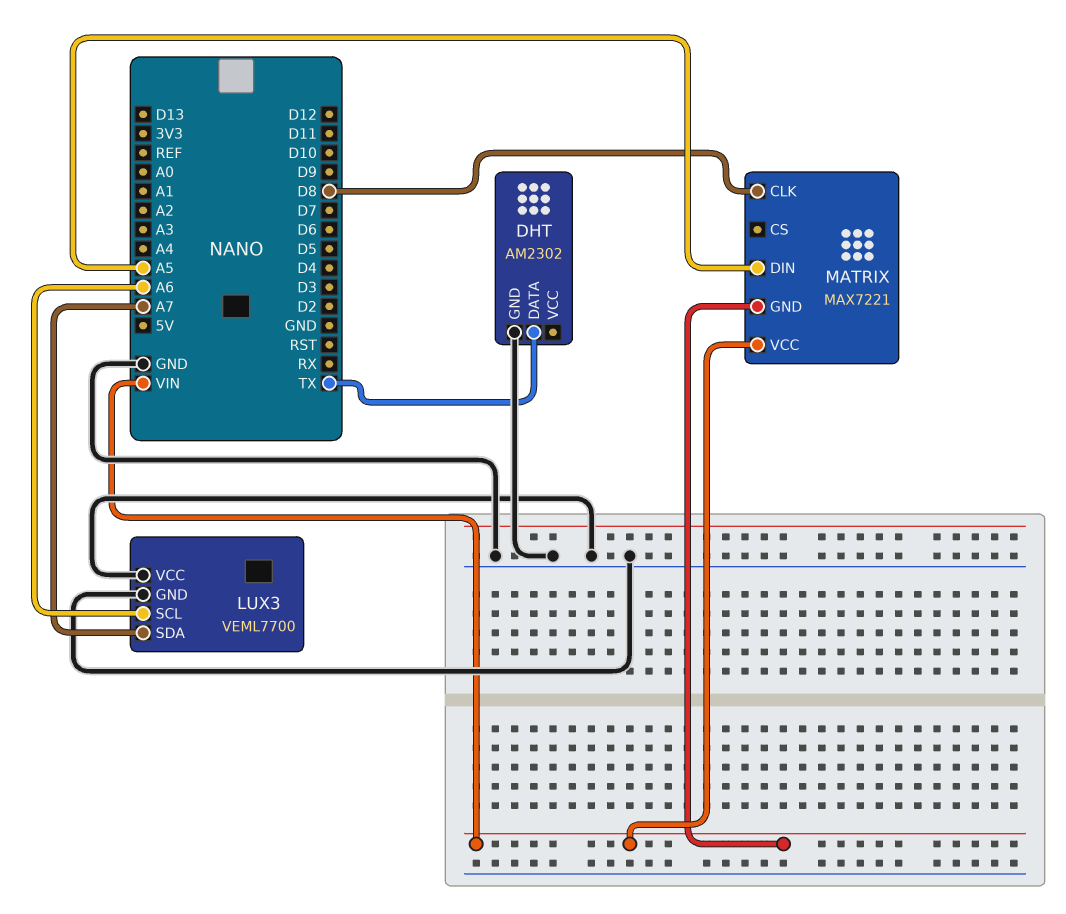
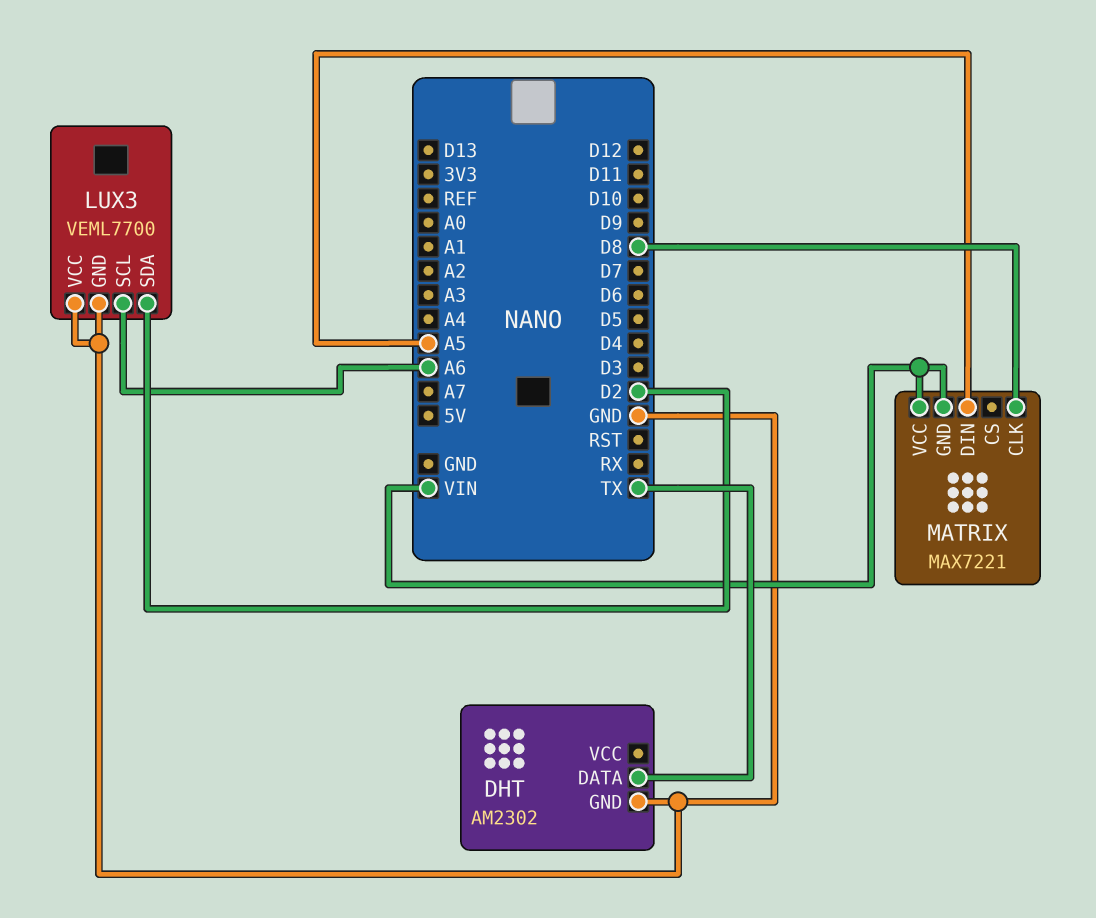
LUX3 pin SDA: A7 -> D2

